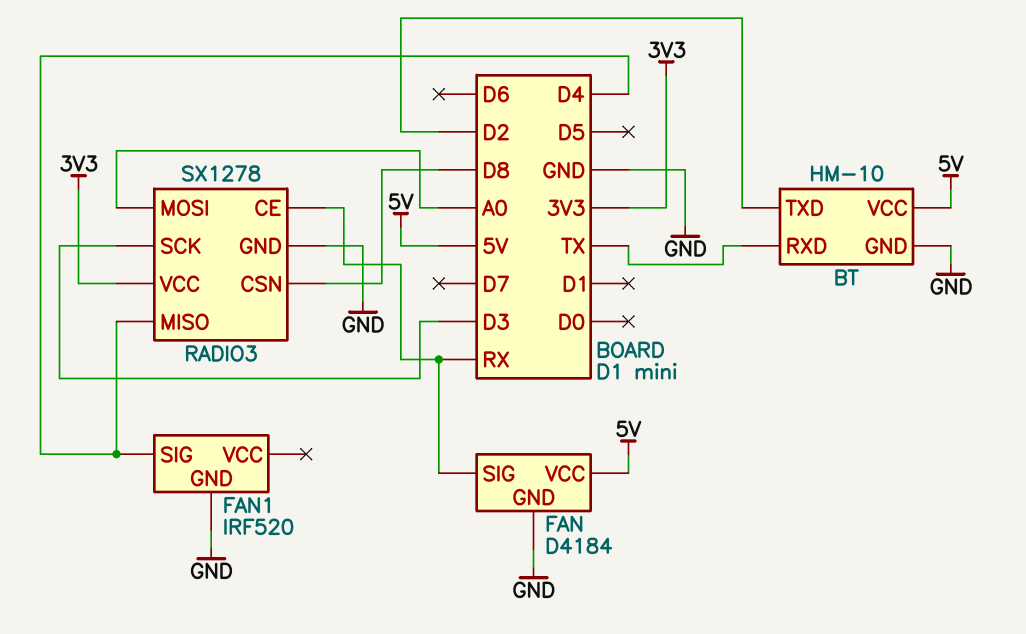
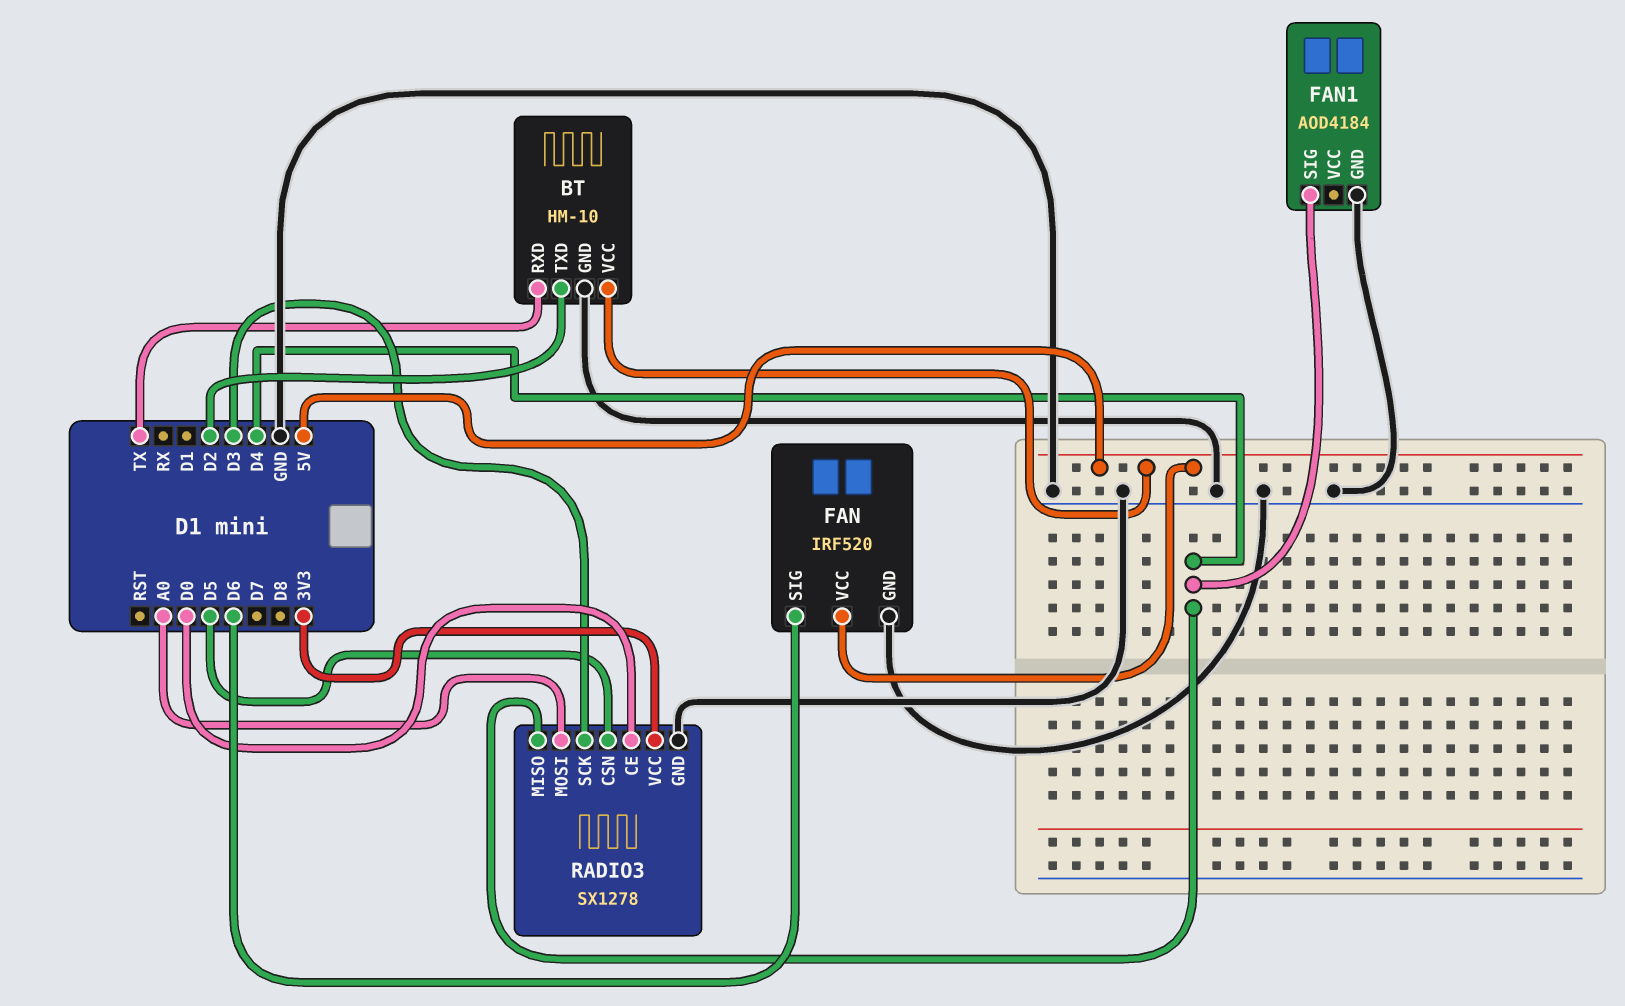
FAN: D4184 -> IRF520
FAN pin SIG: RX -> D6
FAN1: IRF520 -> AOD4184
RADIO3 pin CE: RX -> D0
RADIO3 pin CSN: D8 -> D5

